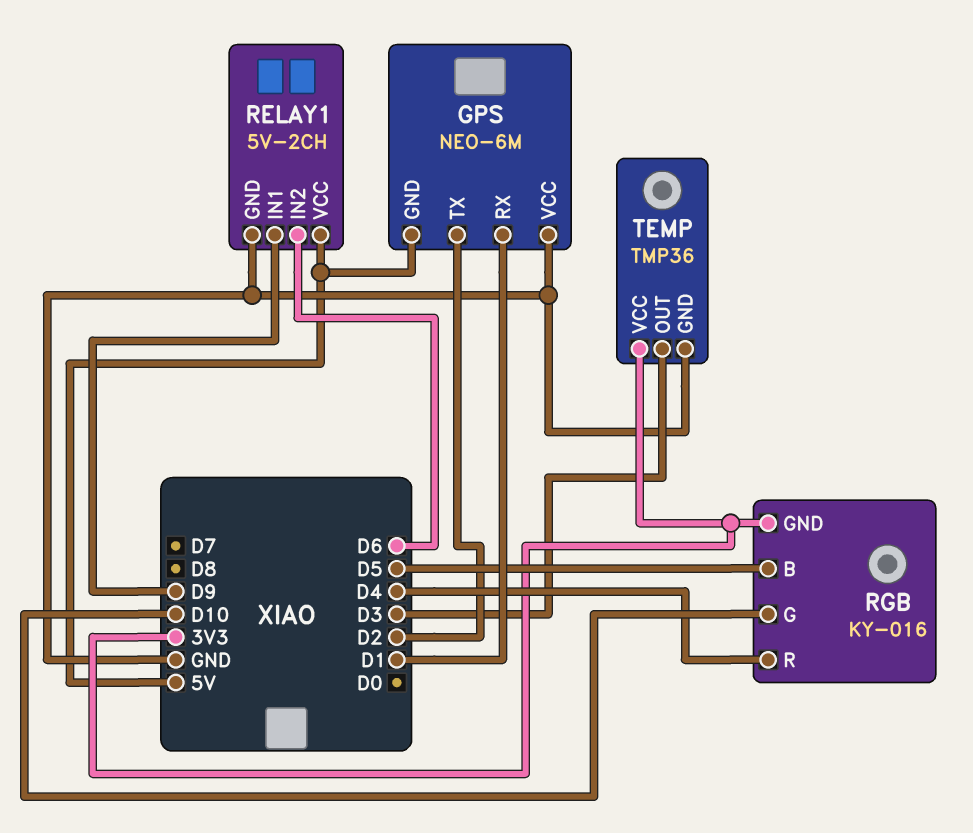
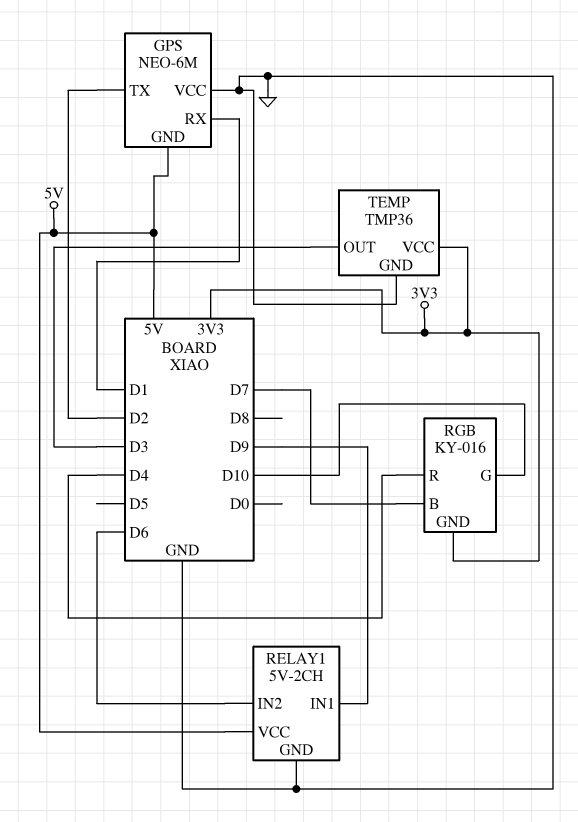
RGB pin B: D5 -> D7

